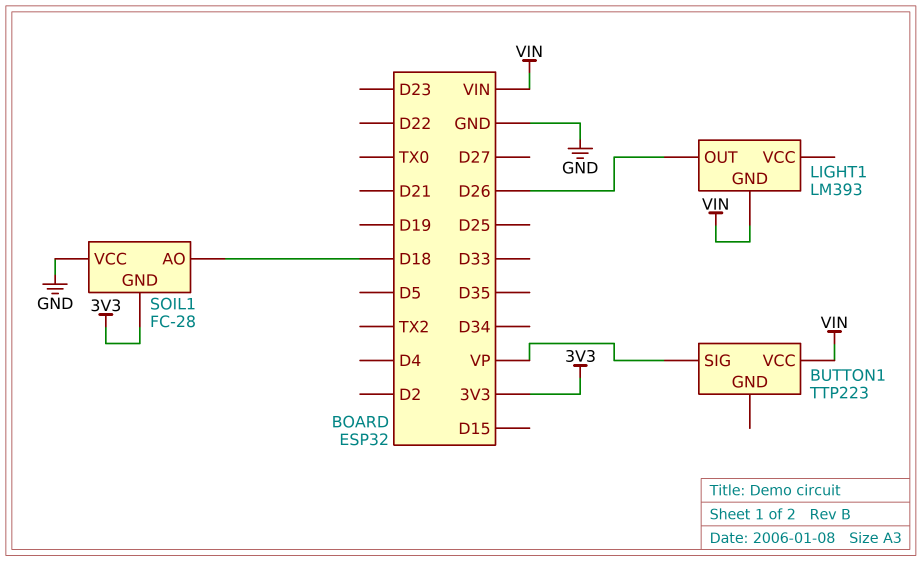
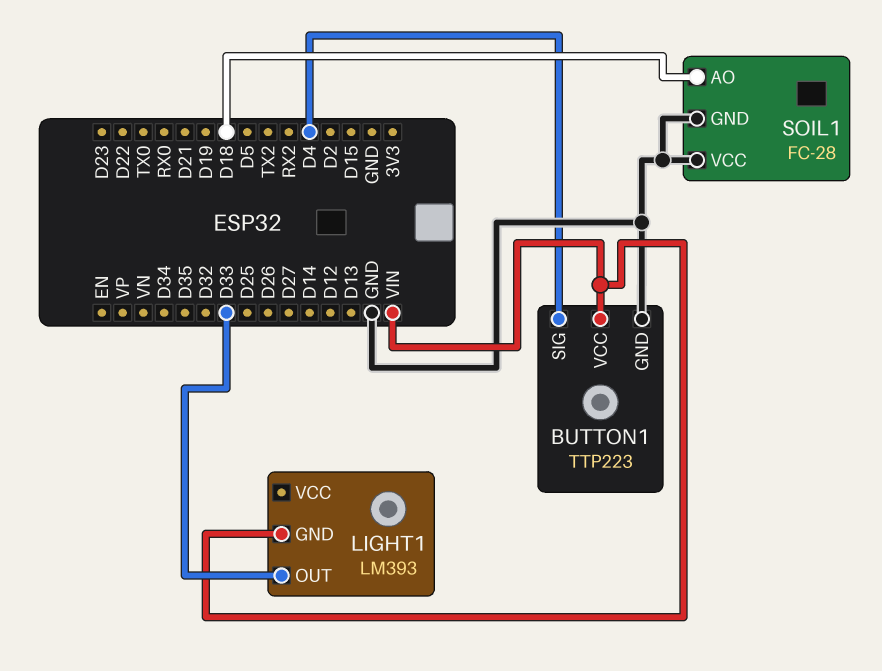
BUTTON1 pin GND: none -> GND
BUTTON1 pin SIG: VP -> D4
LIGHT1 pin OUT: D26 -> D33
SOIL1 pin GND: 3V3 -> GND

